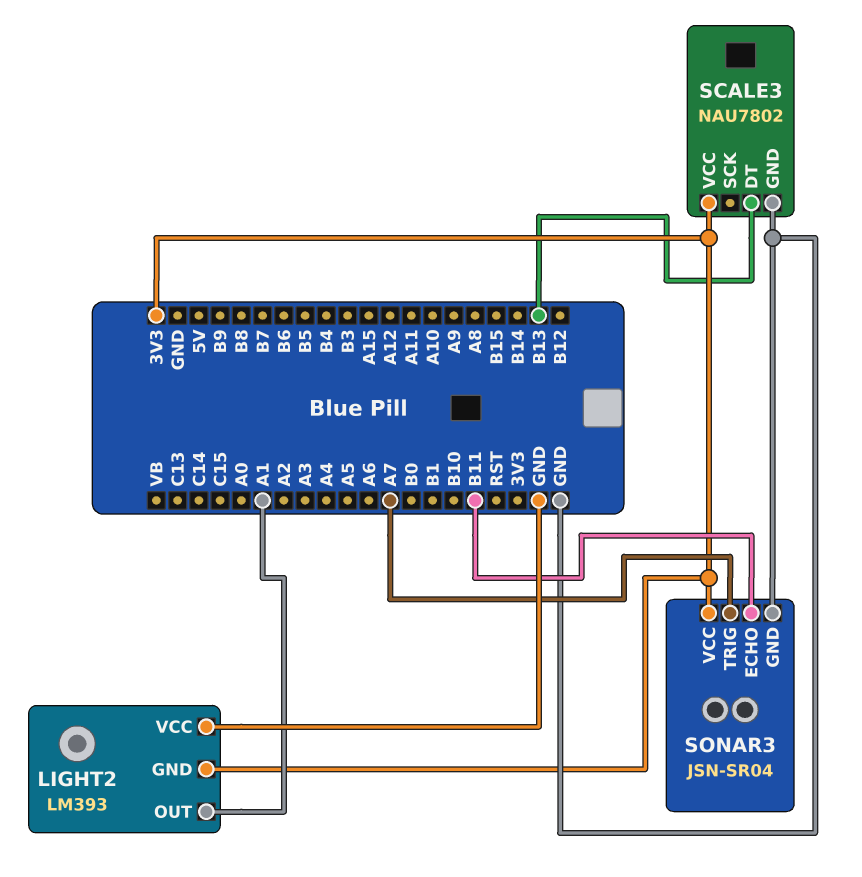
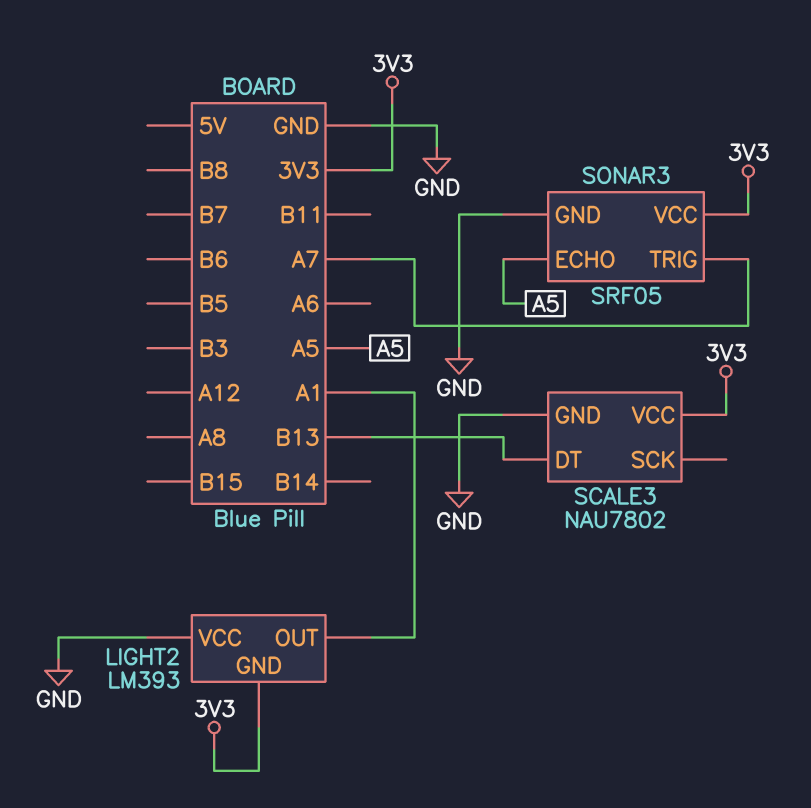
SONAR3: JSN-SR04 -> SRF05
SONAR3 pin ECHO: B11 -> A5

